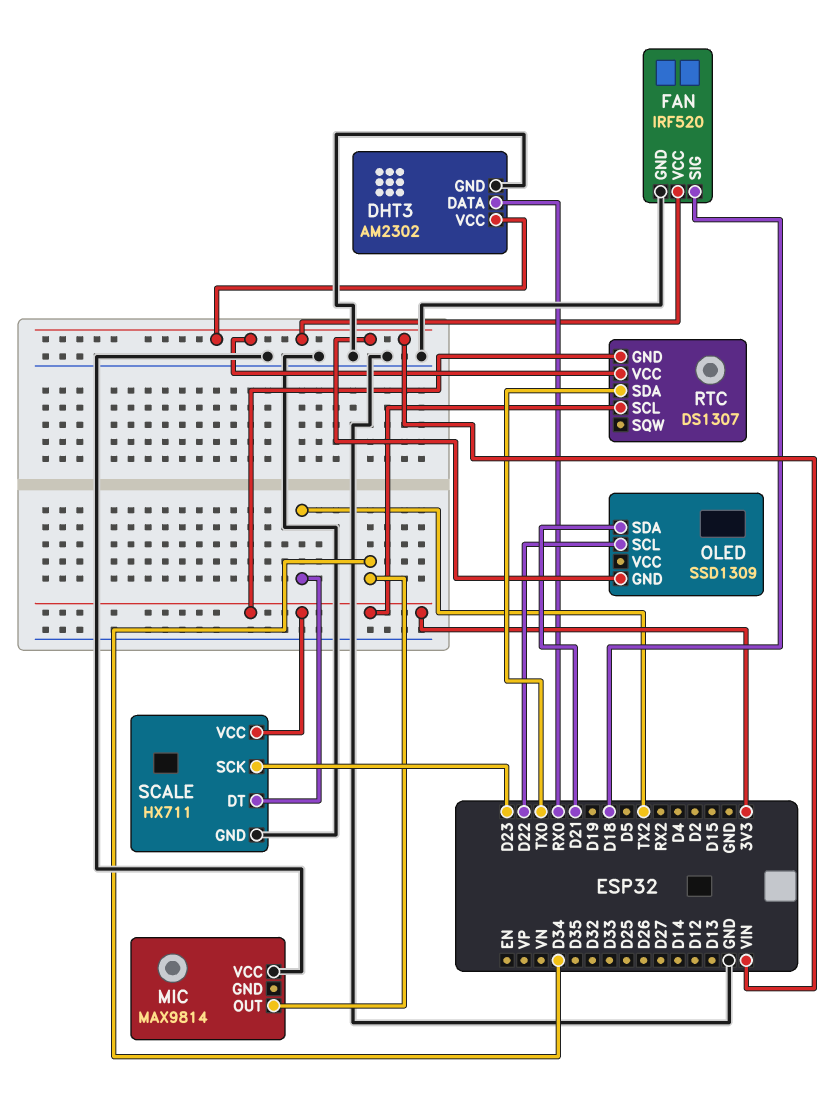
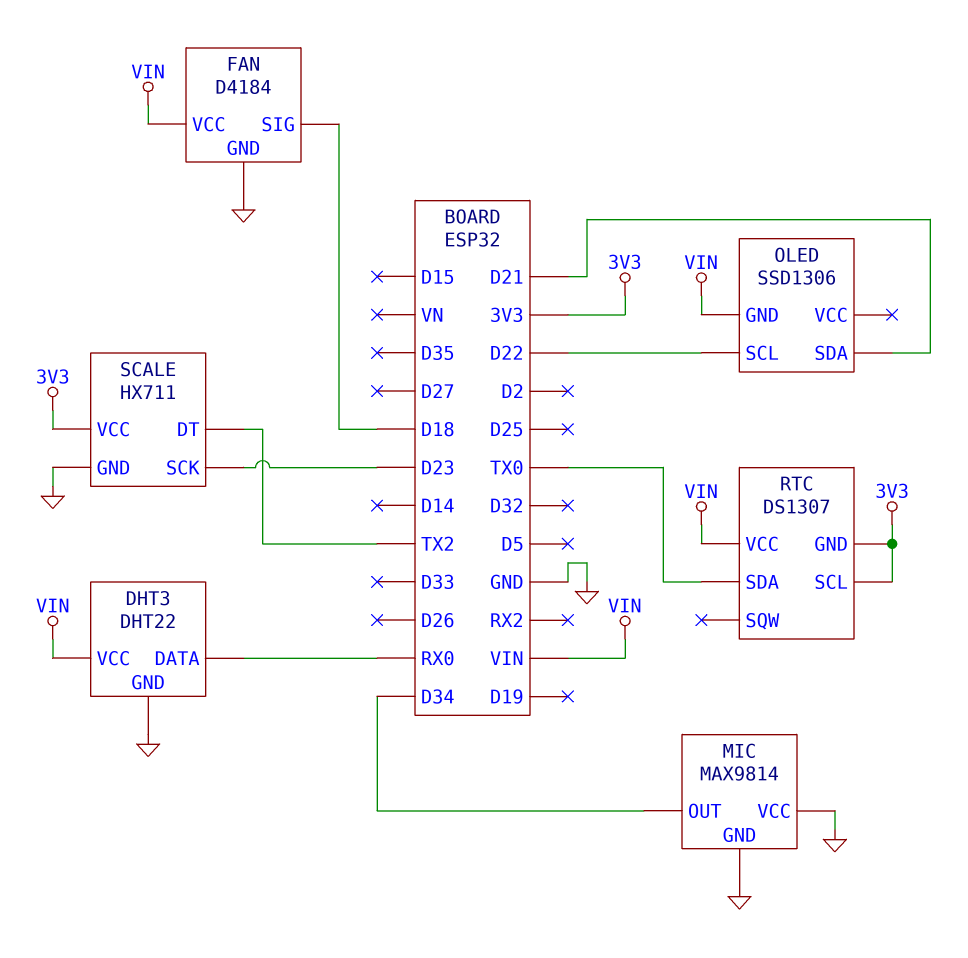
DHT3: AM2302 -> DHT22
FAN: IRF520 -> D4184
MIC pin GND: none -> GND
OLED: SSD1309 -> SSD1306

